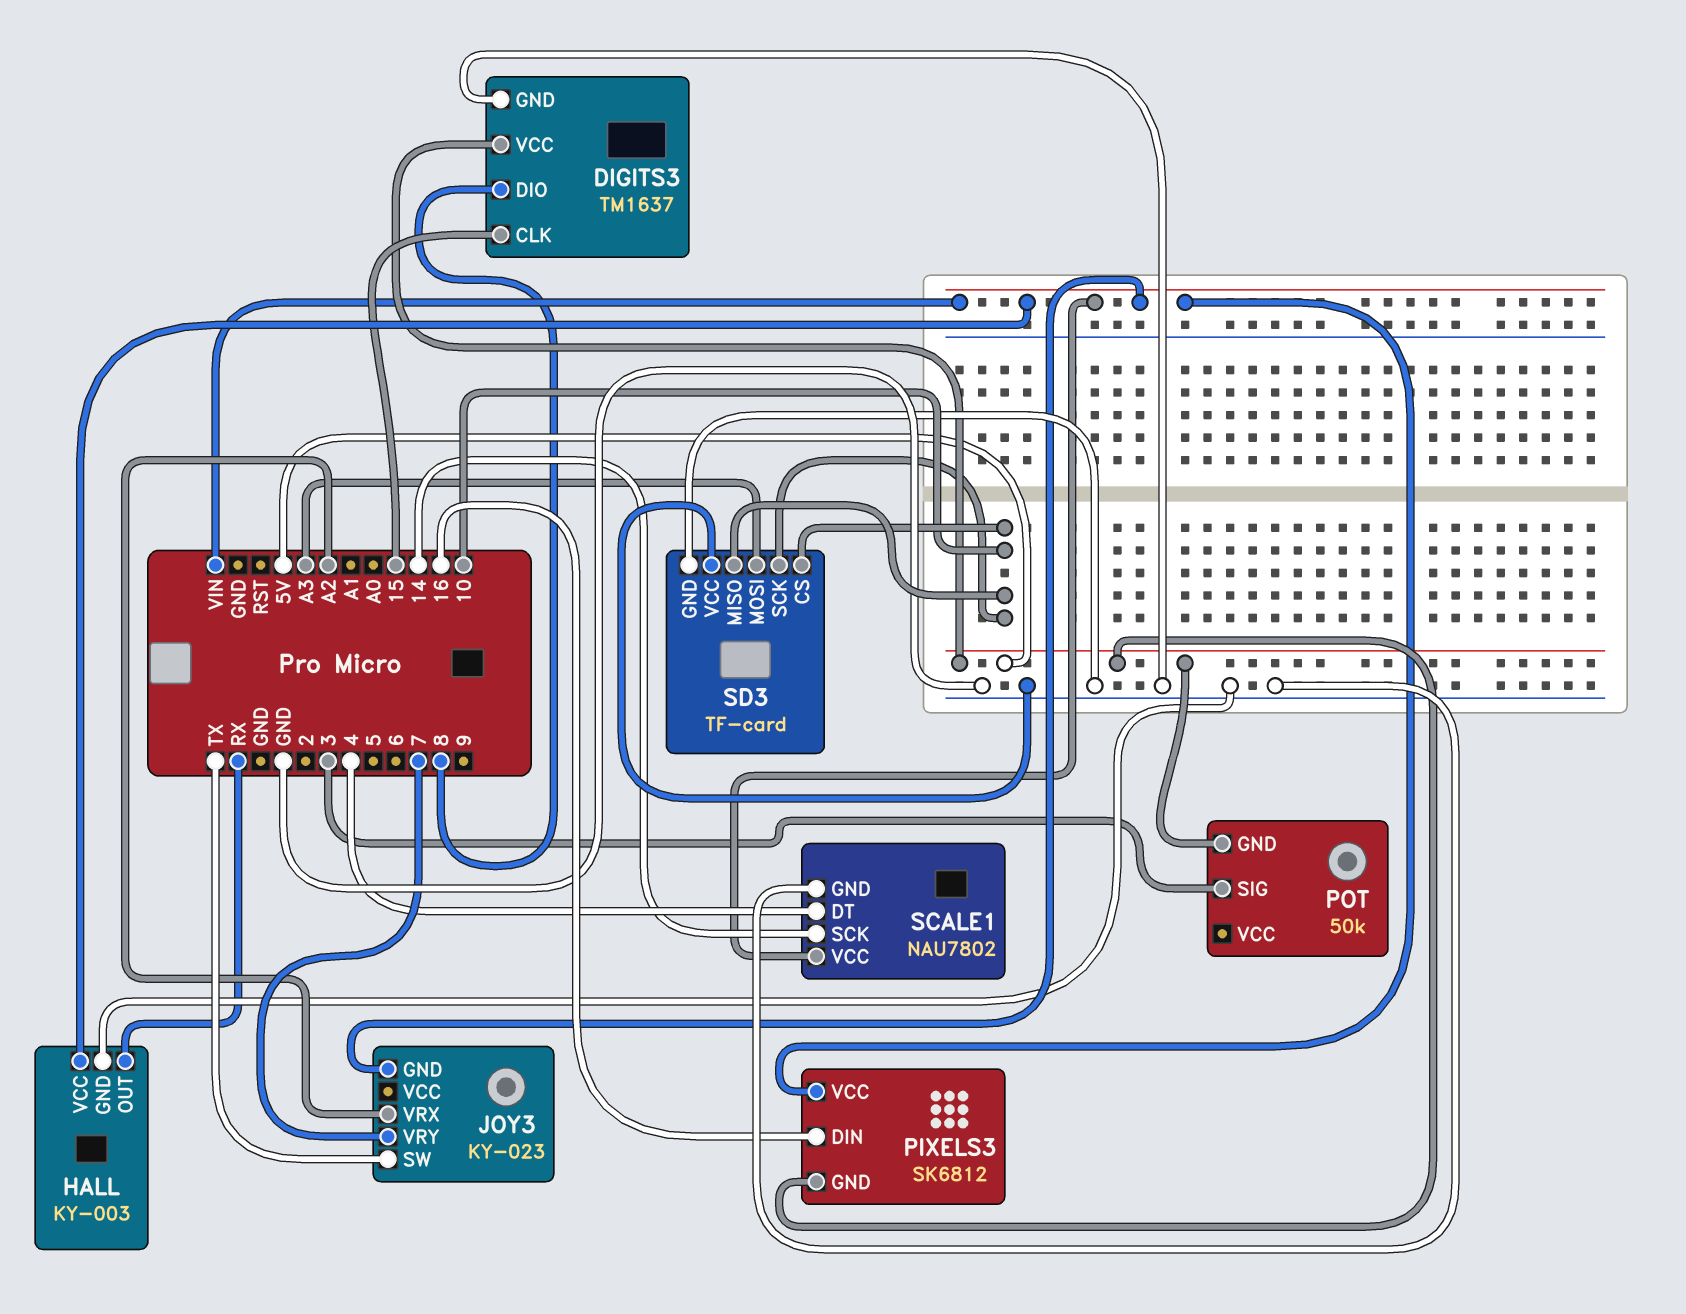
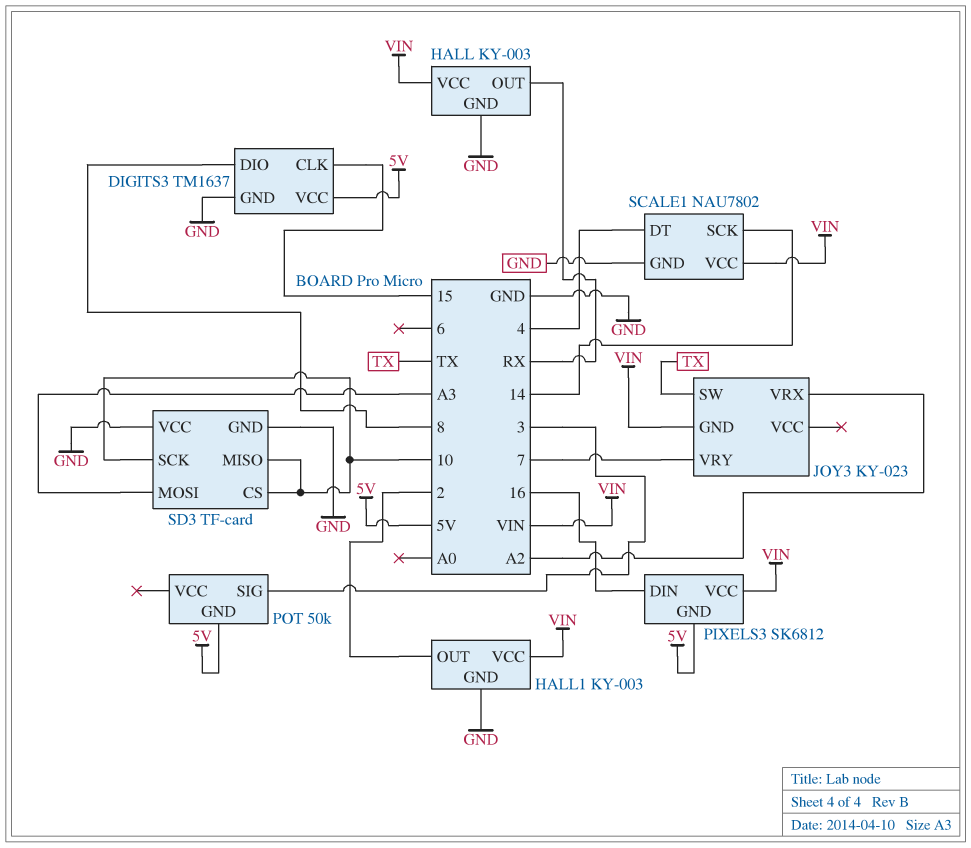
HALL1: none -> KY-003
HALL1 pin GND: none -> GND
HALL1 pin OUT: none -> 2
HALL1 pin VCC: none -> VIN

